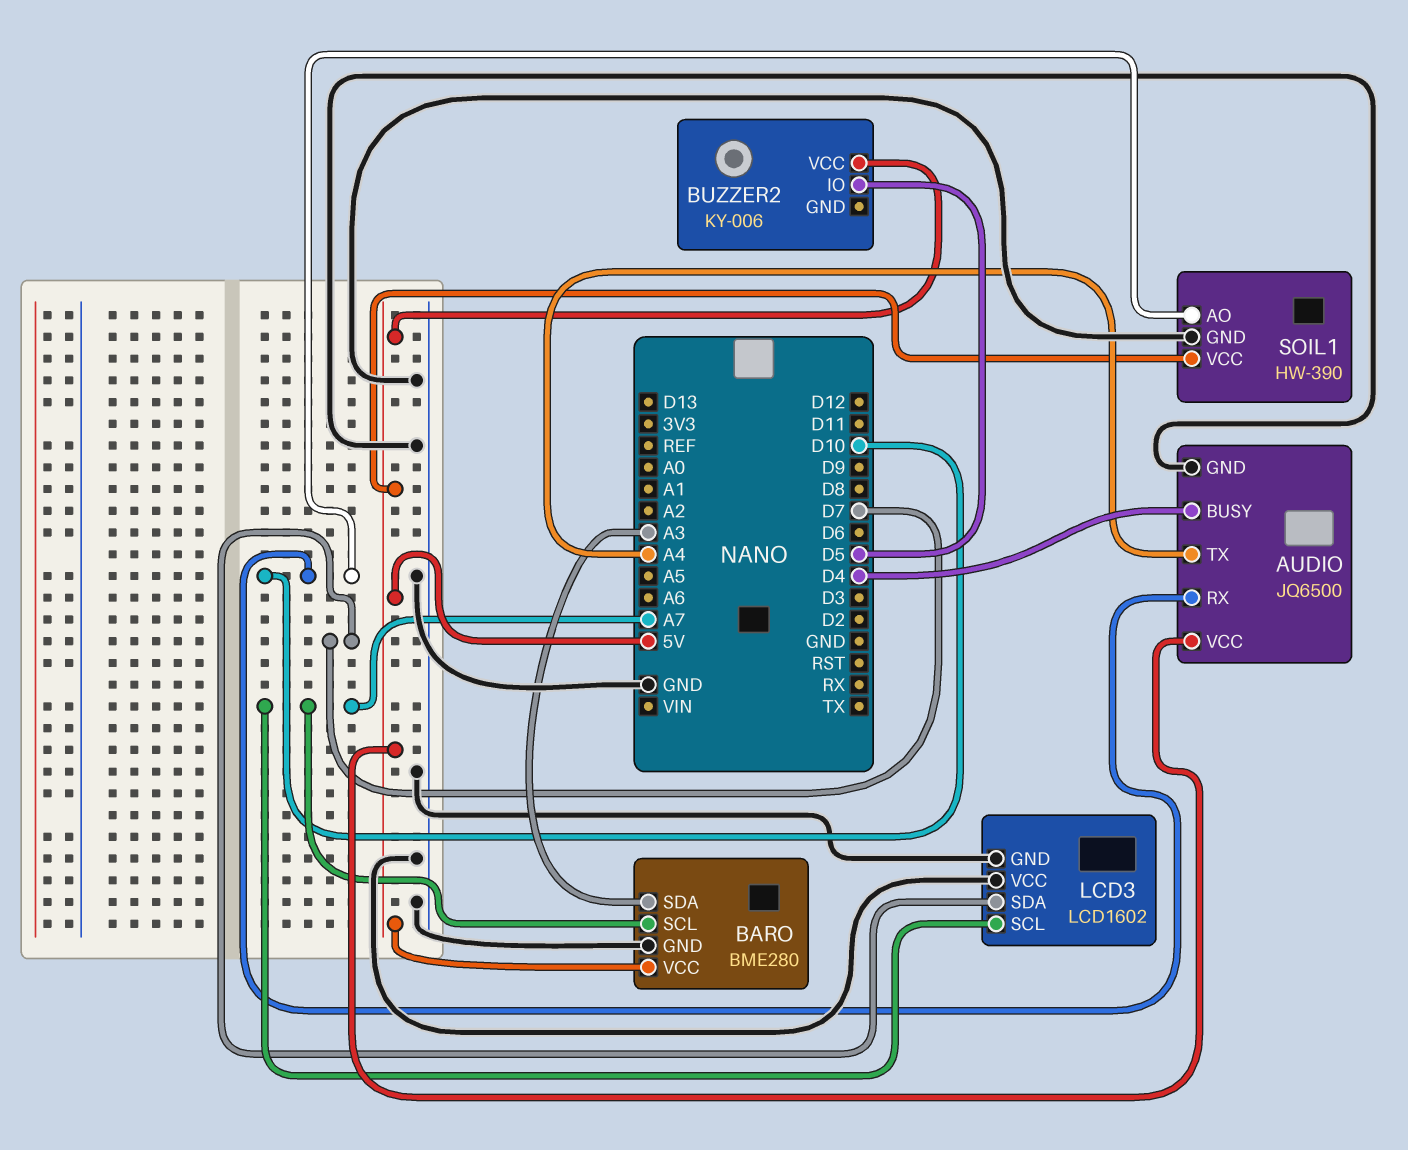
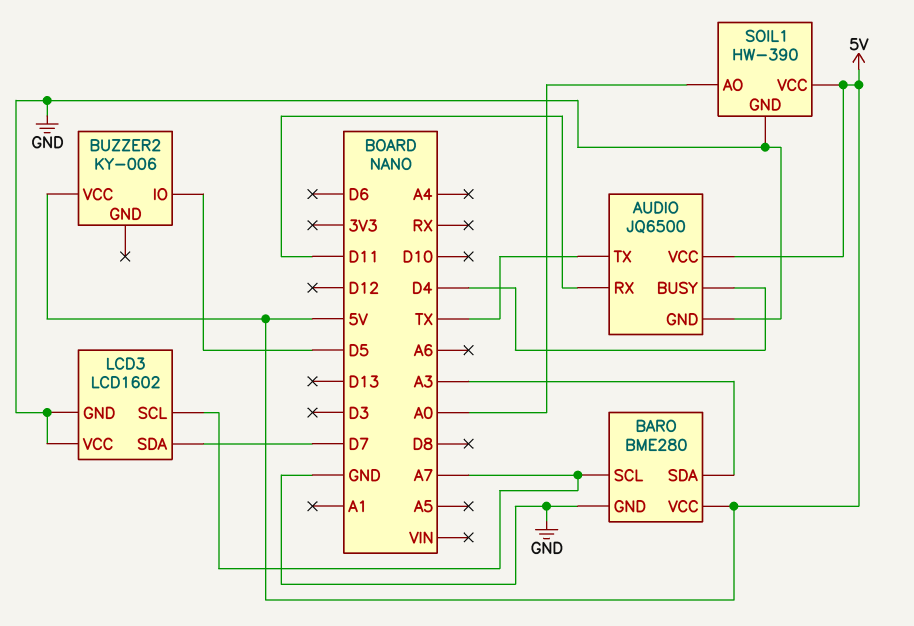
AUDIO pin RX: D10 -> D11
AUDIO pin TX: A4 -> TX
SOIL1 pin AO: D10 -> A0

